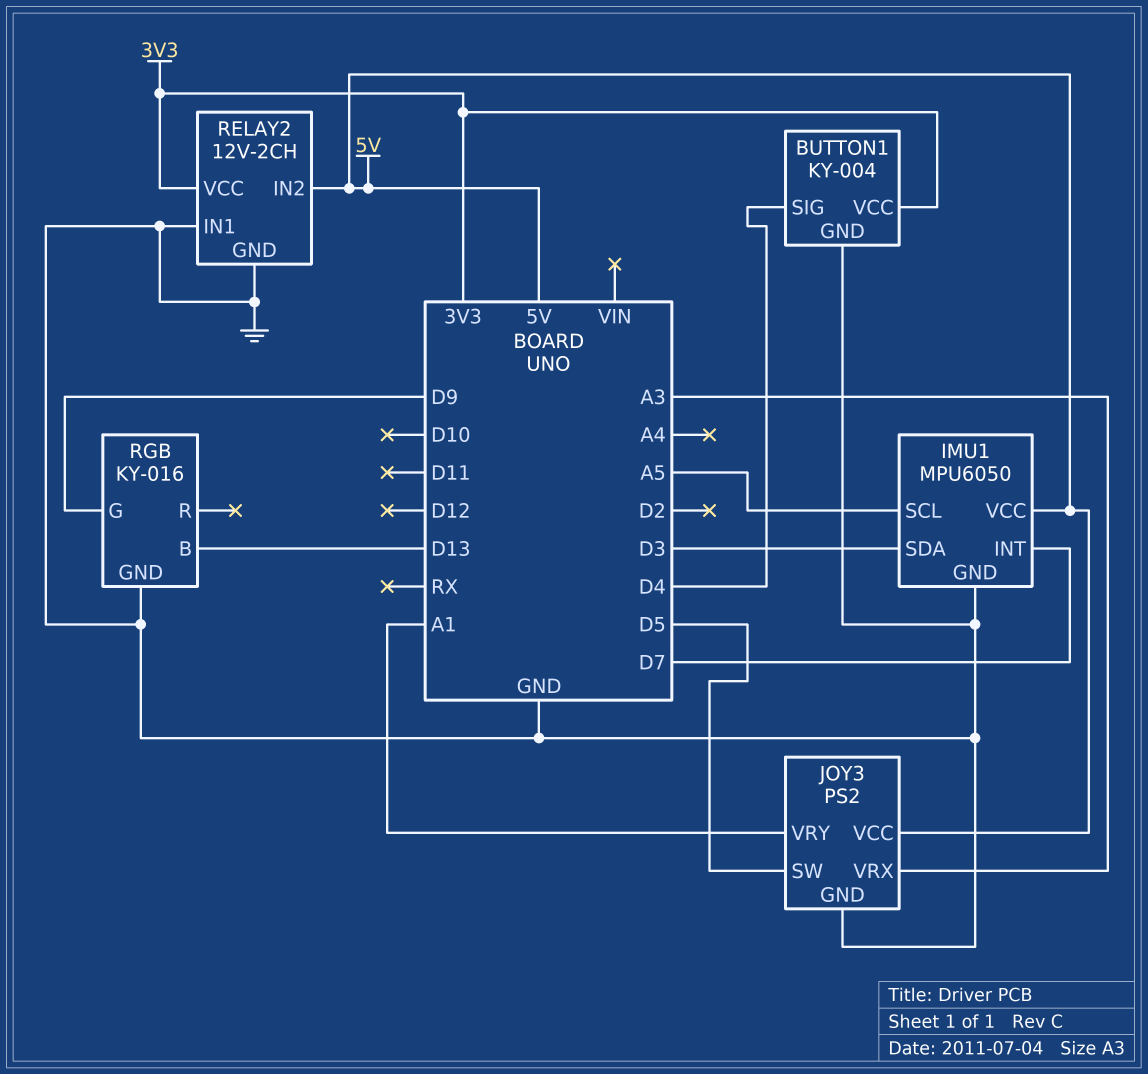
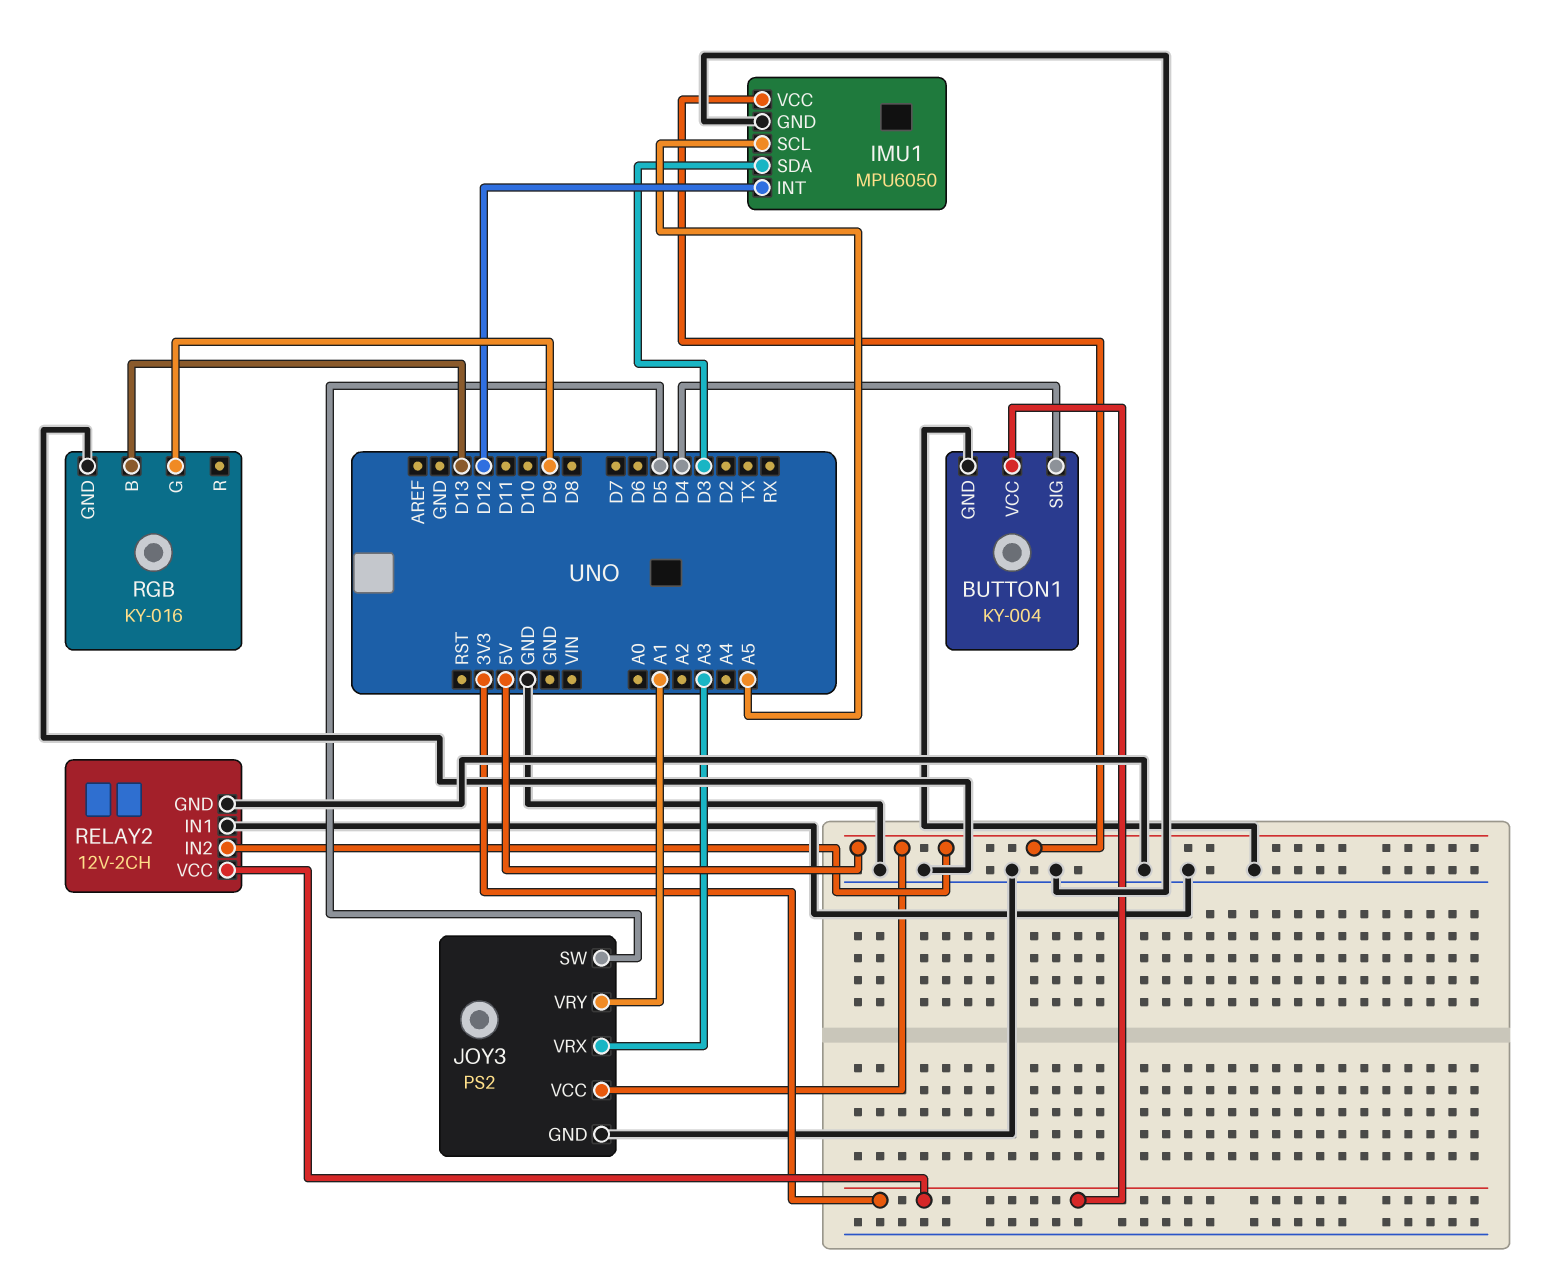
IMU1 pin INT: D7 -> D12

